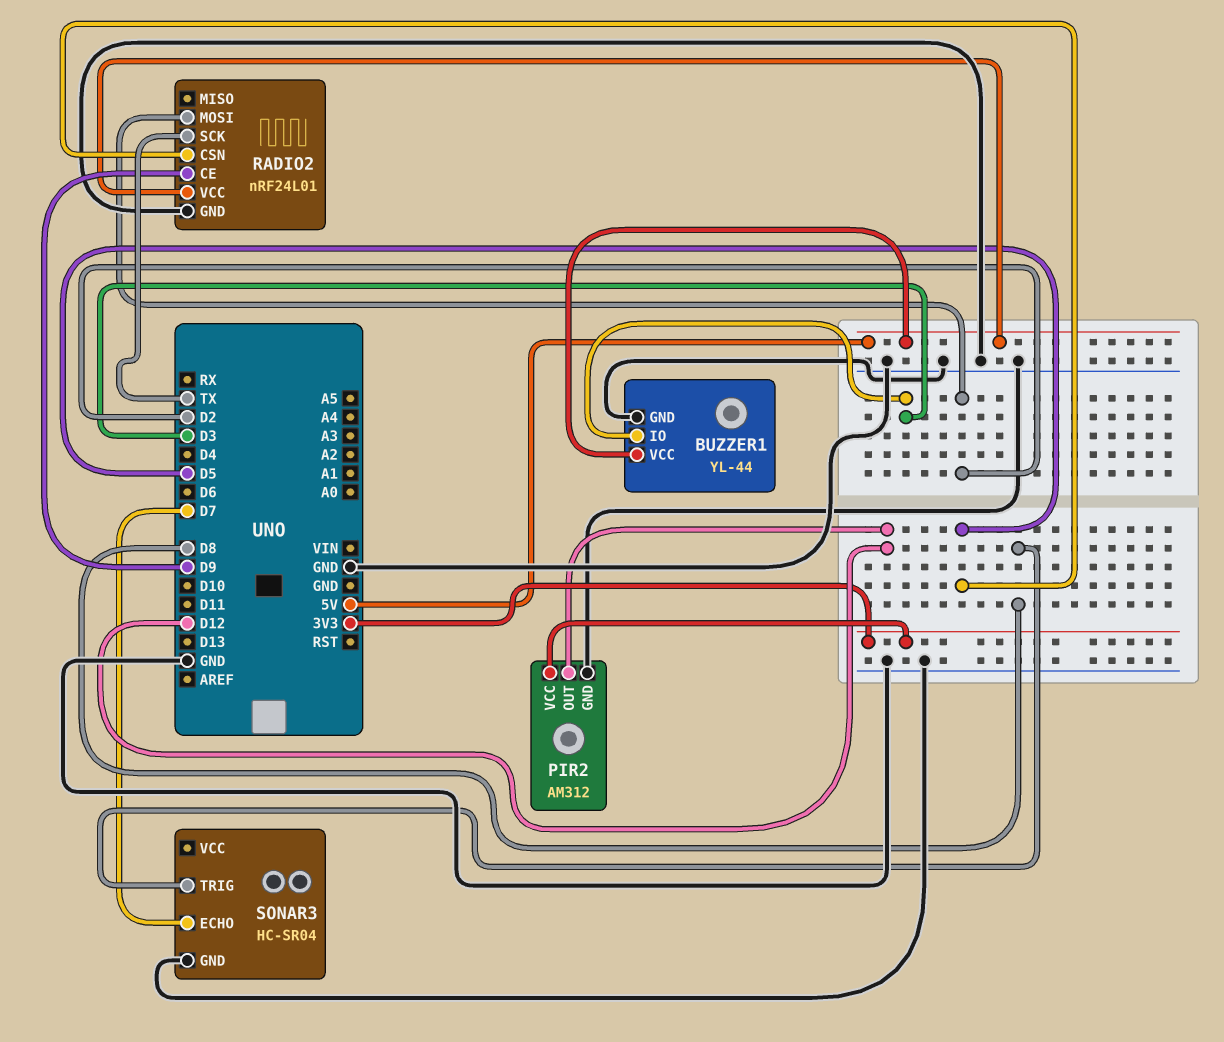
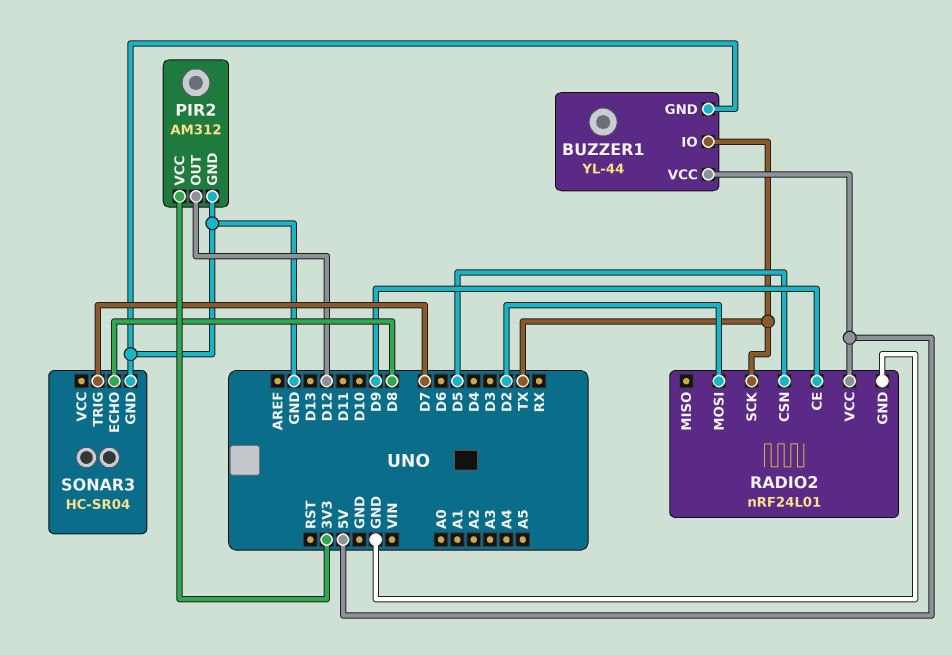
BUZZER1 pin IO: D3 -> TX
SONAR3 pin ECHO: D7 -> D8
SONAR3 pin TRIG: D8 -> D7

